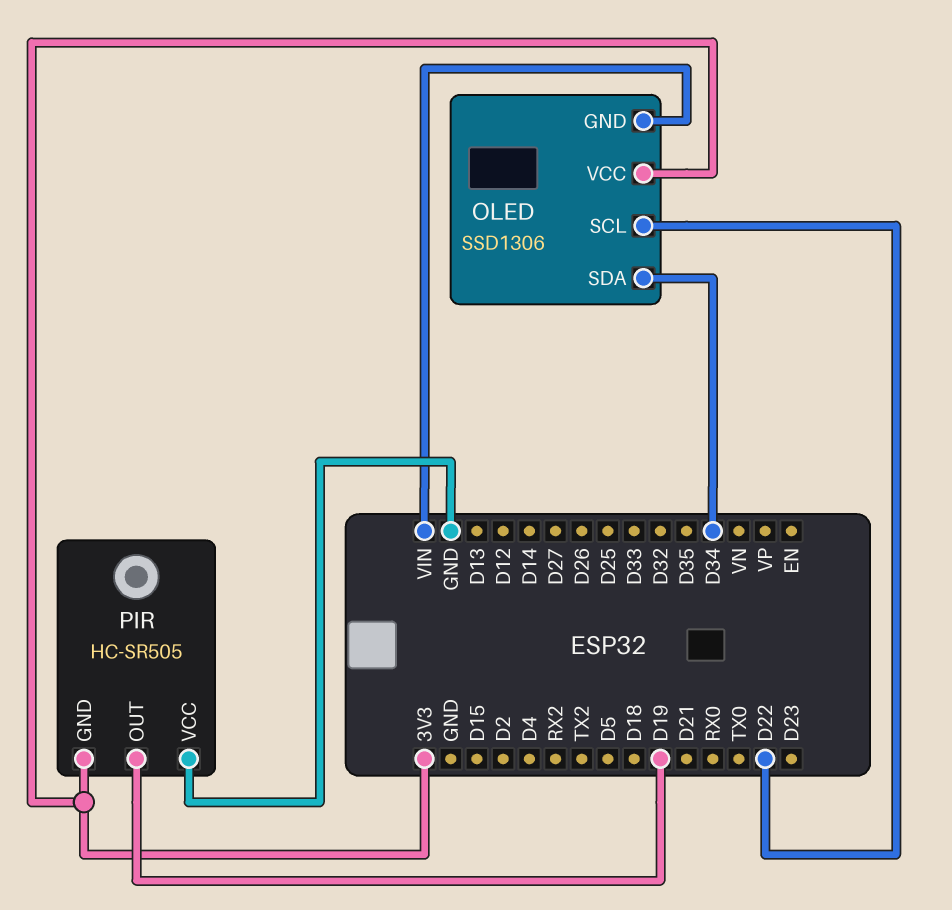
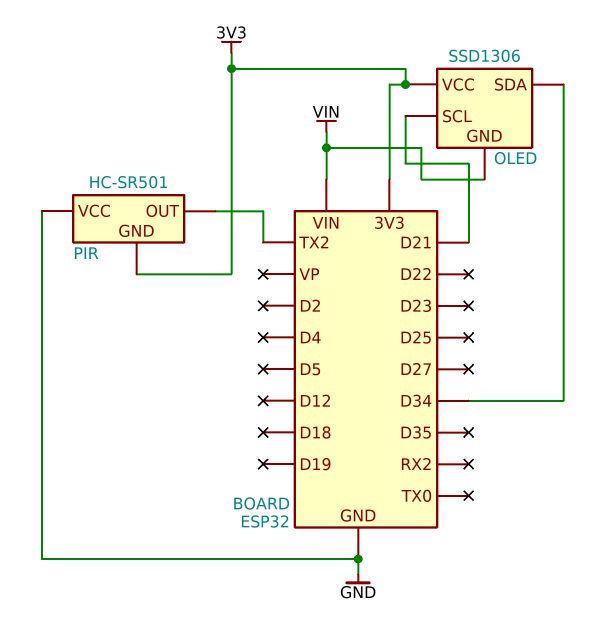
OLED pin SCL: D22 -> D21
PIR: HC-SR505 -> HC-SR501
PIR pin OUT: D19 -> TX2

